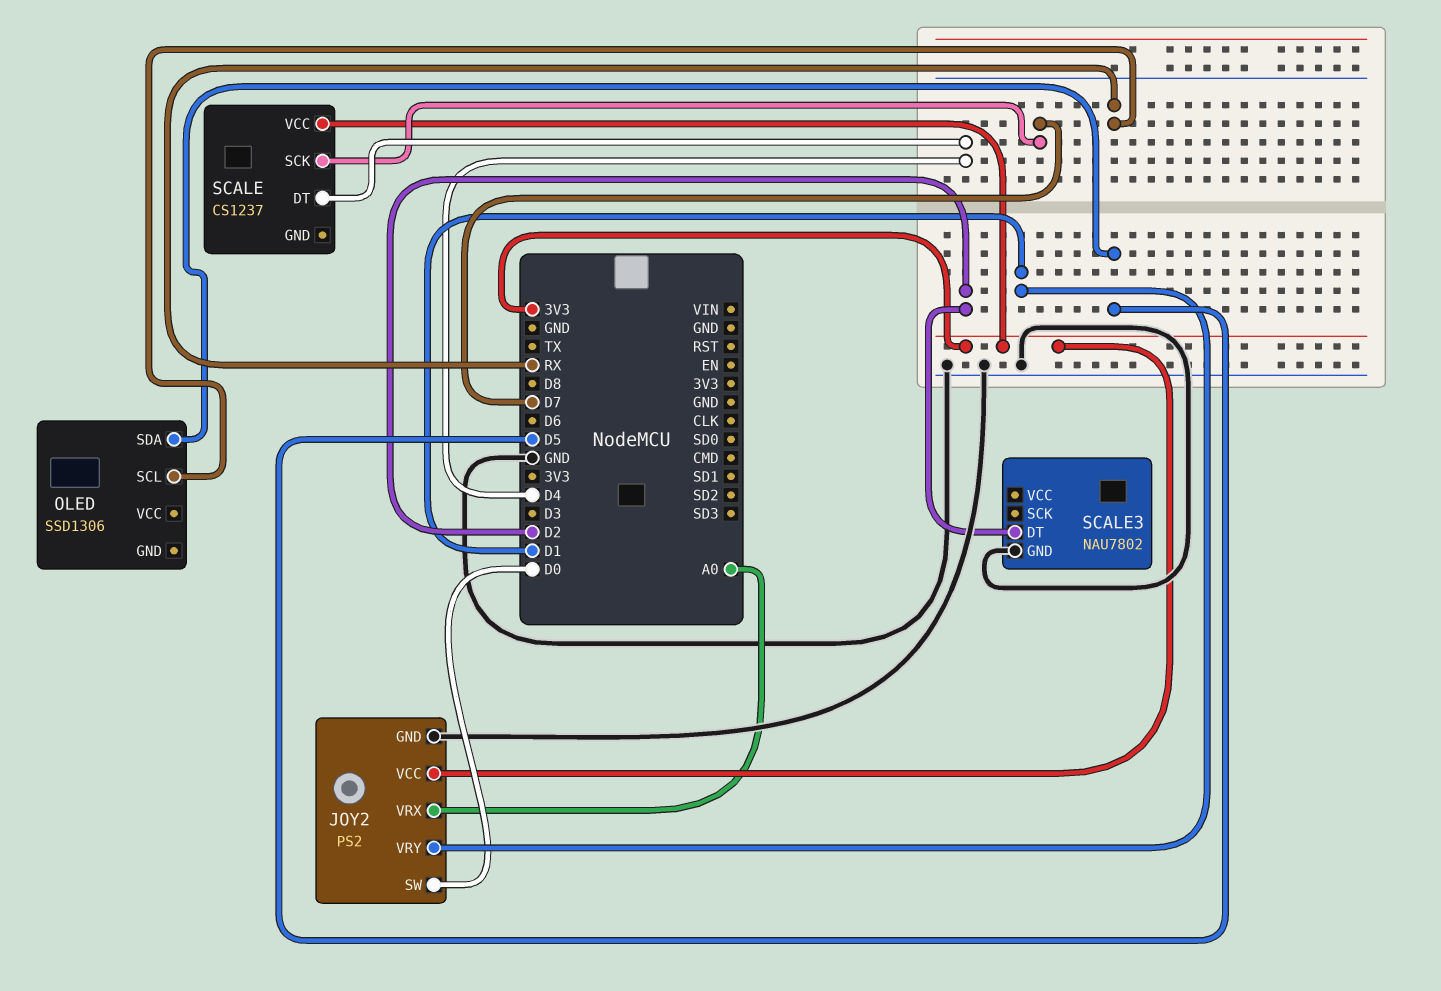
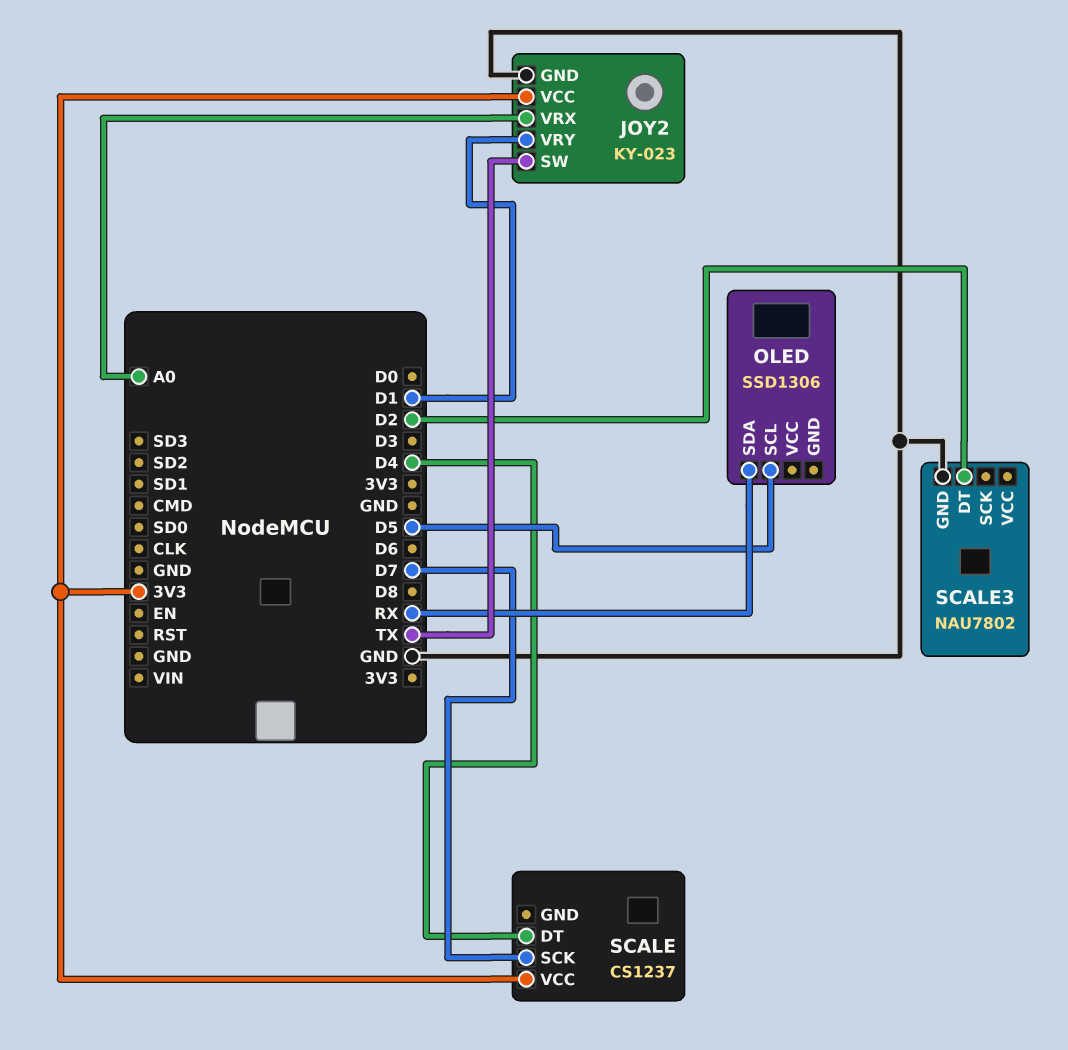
JOY2: PS2 -> KY-023
JOY2 pin SW: D0 -> TX
OLED pin SCL: RX -> D5
OLED pin SDA: D5 -> RX

